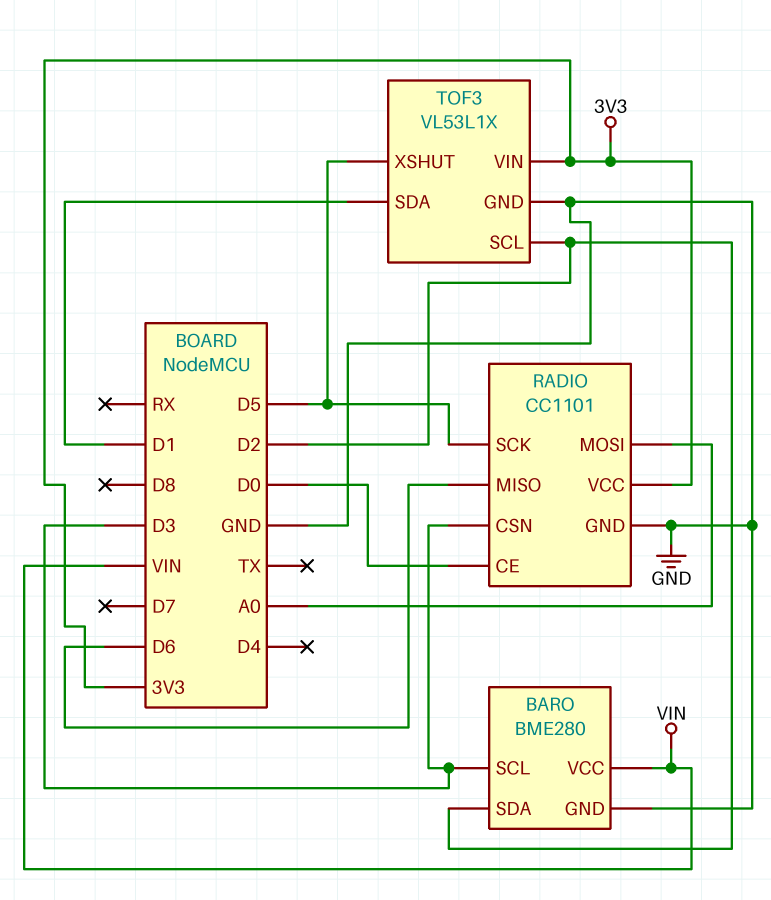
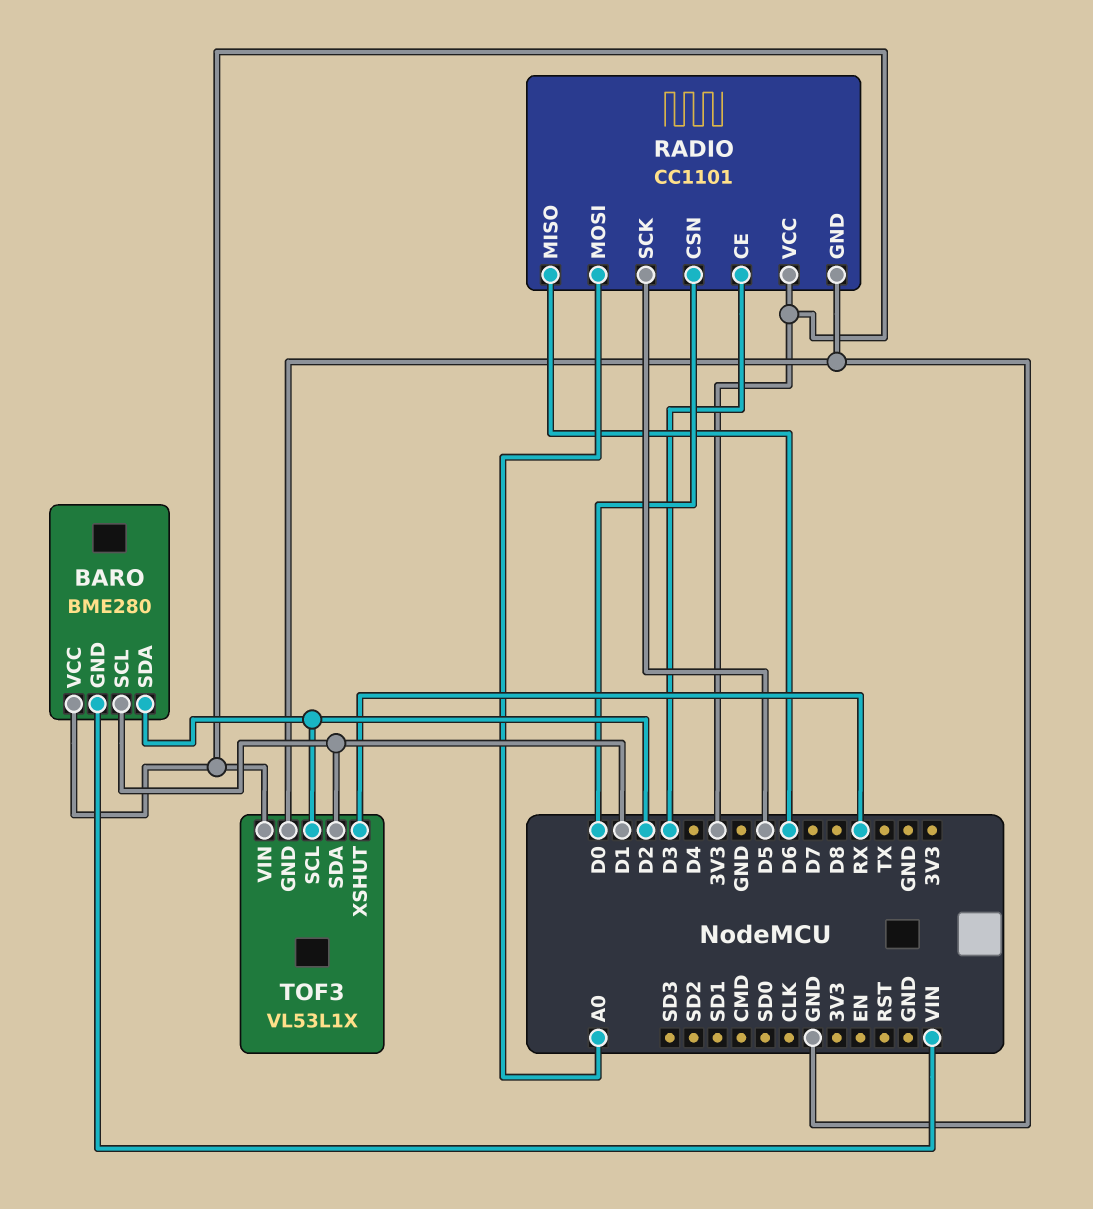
BARO pin GND: GND -> VIN
BARO pin SCL: D3 -> D1
BARO pin VCC: VIN -> 3V3
RADIO pin CE: D0 -> D3
RADIO pin CSN: D3 -> D0
TOF3 pin XSHUT: D5 -> RX

